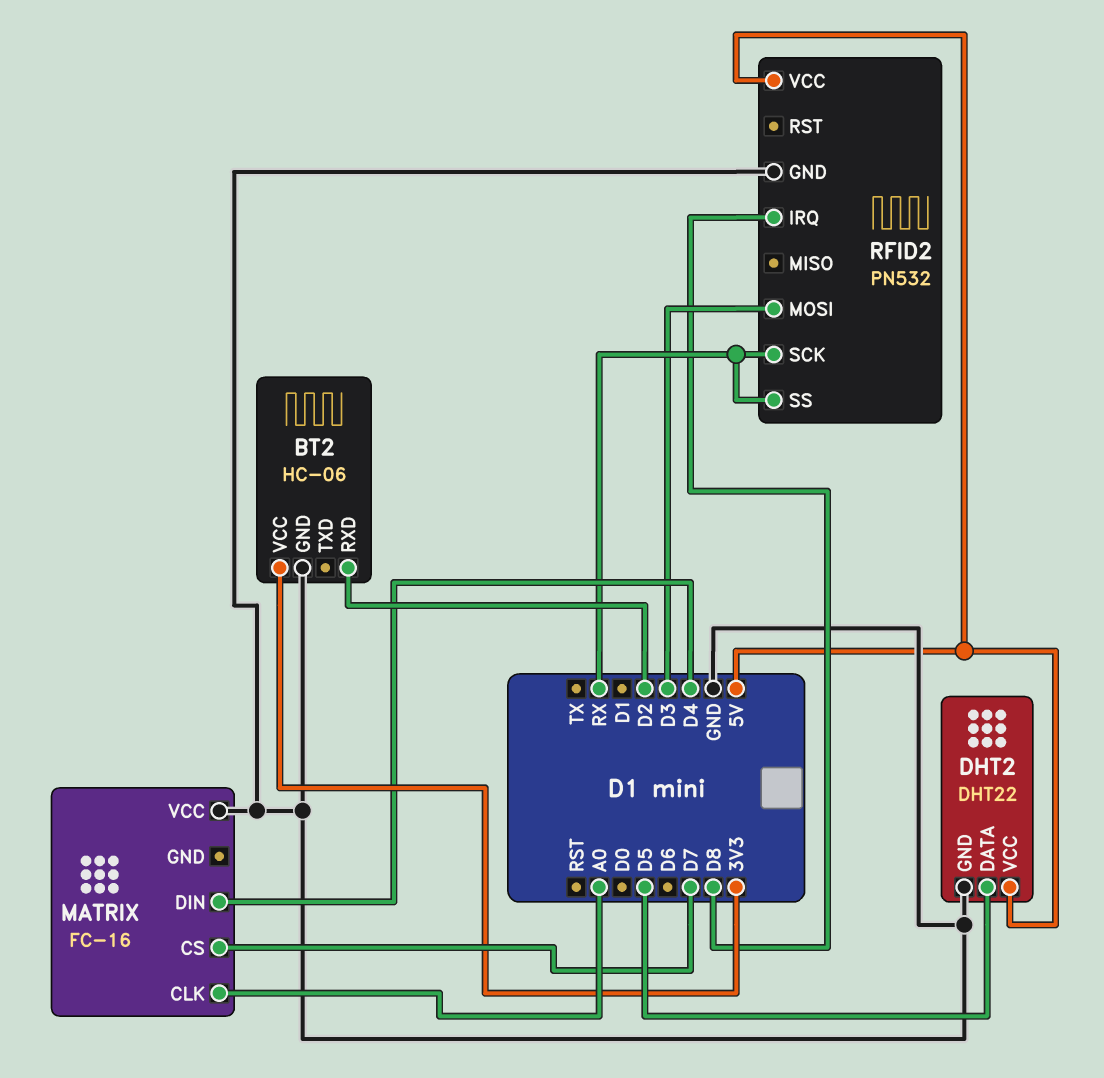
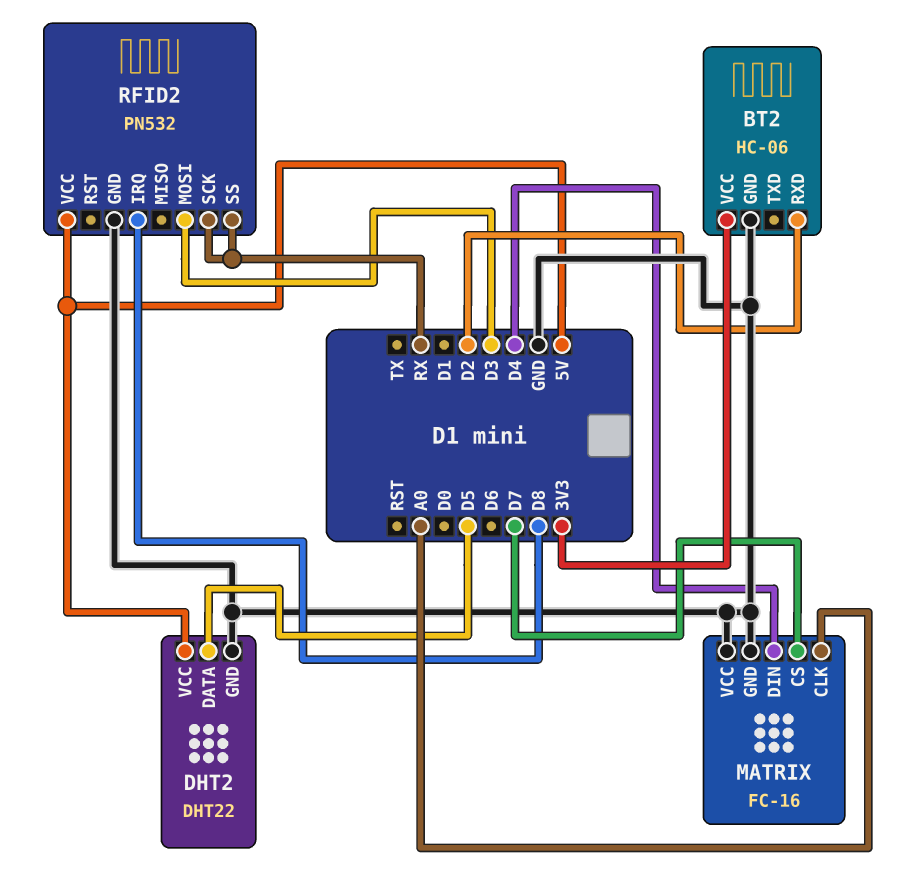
MATRIX pin GND: none -> GND

